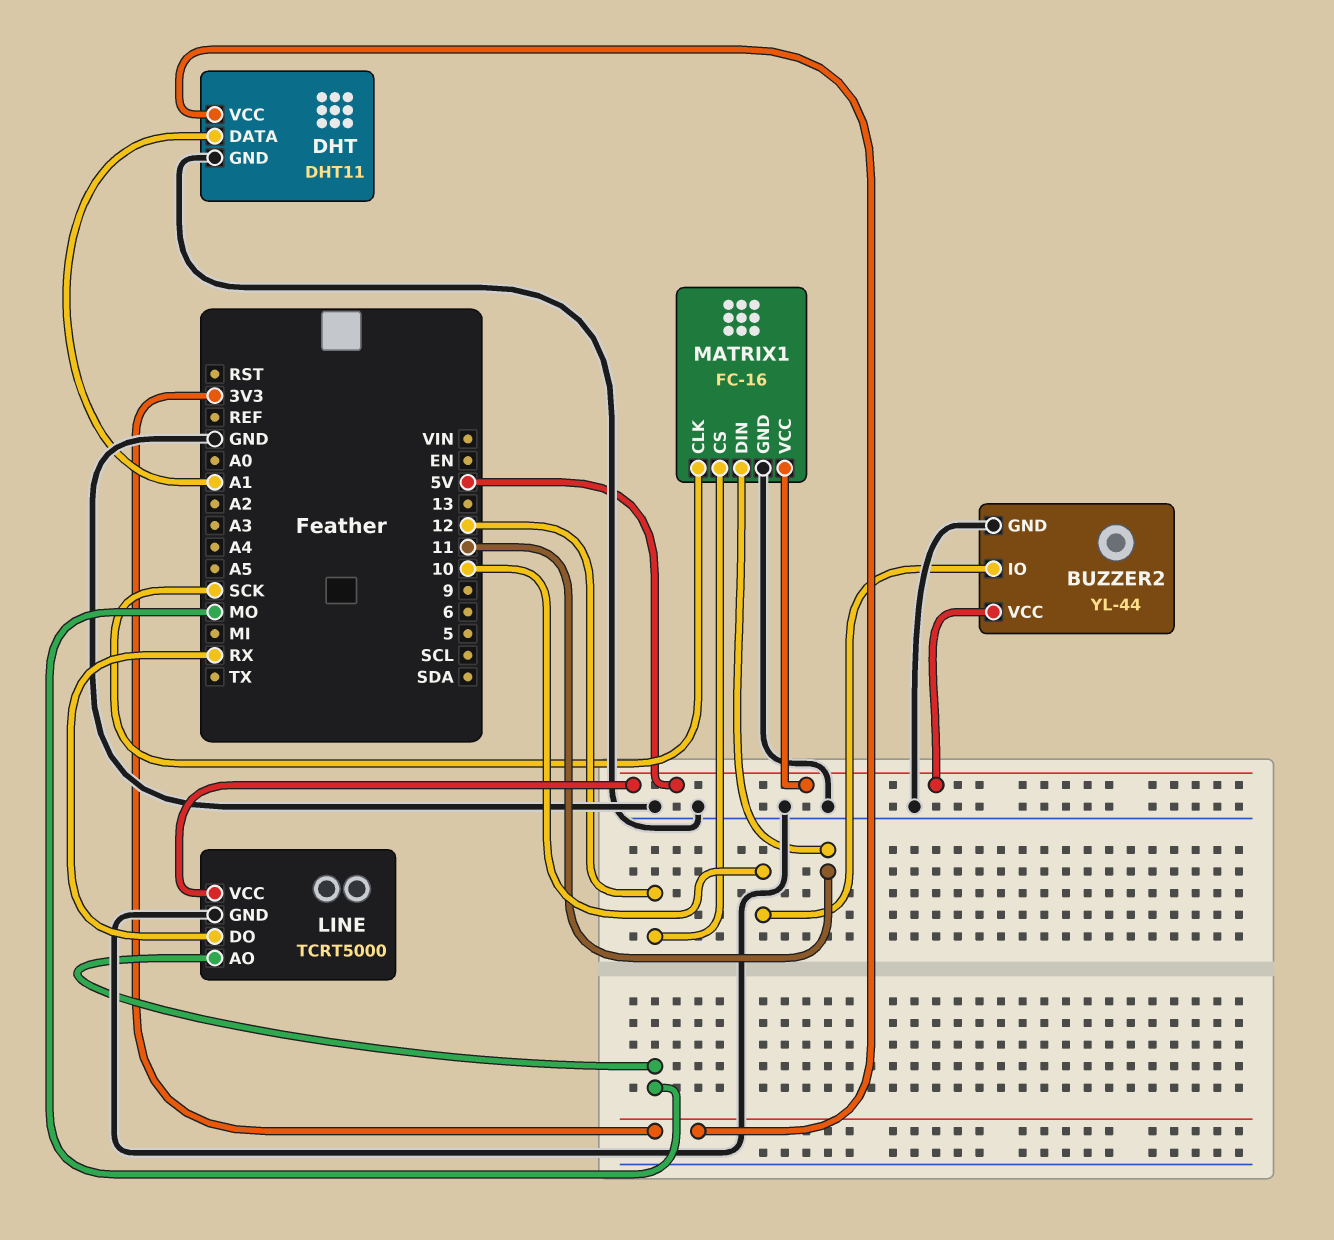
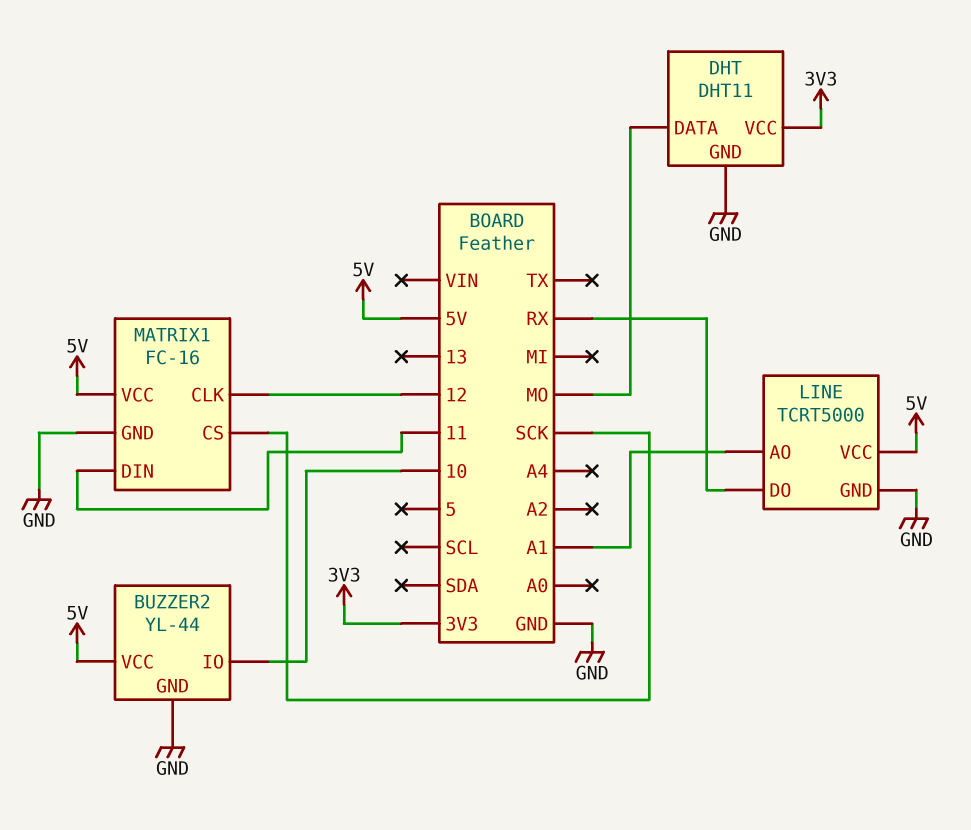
DHT pin DATA: A1 -> MO
LINE pin AO: MO -> A1
MATRIX1 pin CLK: SCK -> 12
MATRIX1 pin CS: 12 -> SCK

